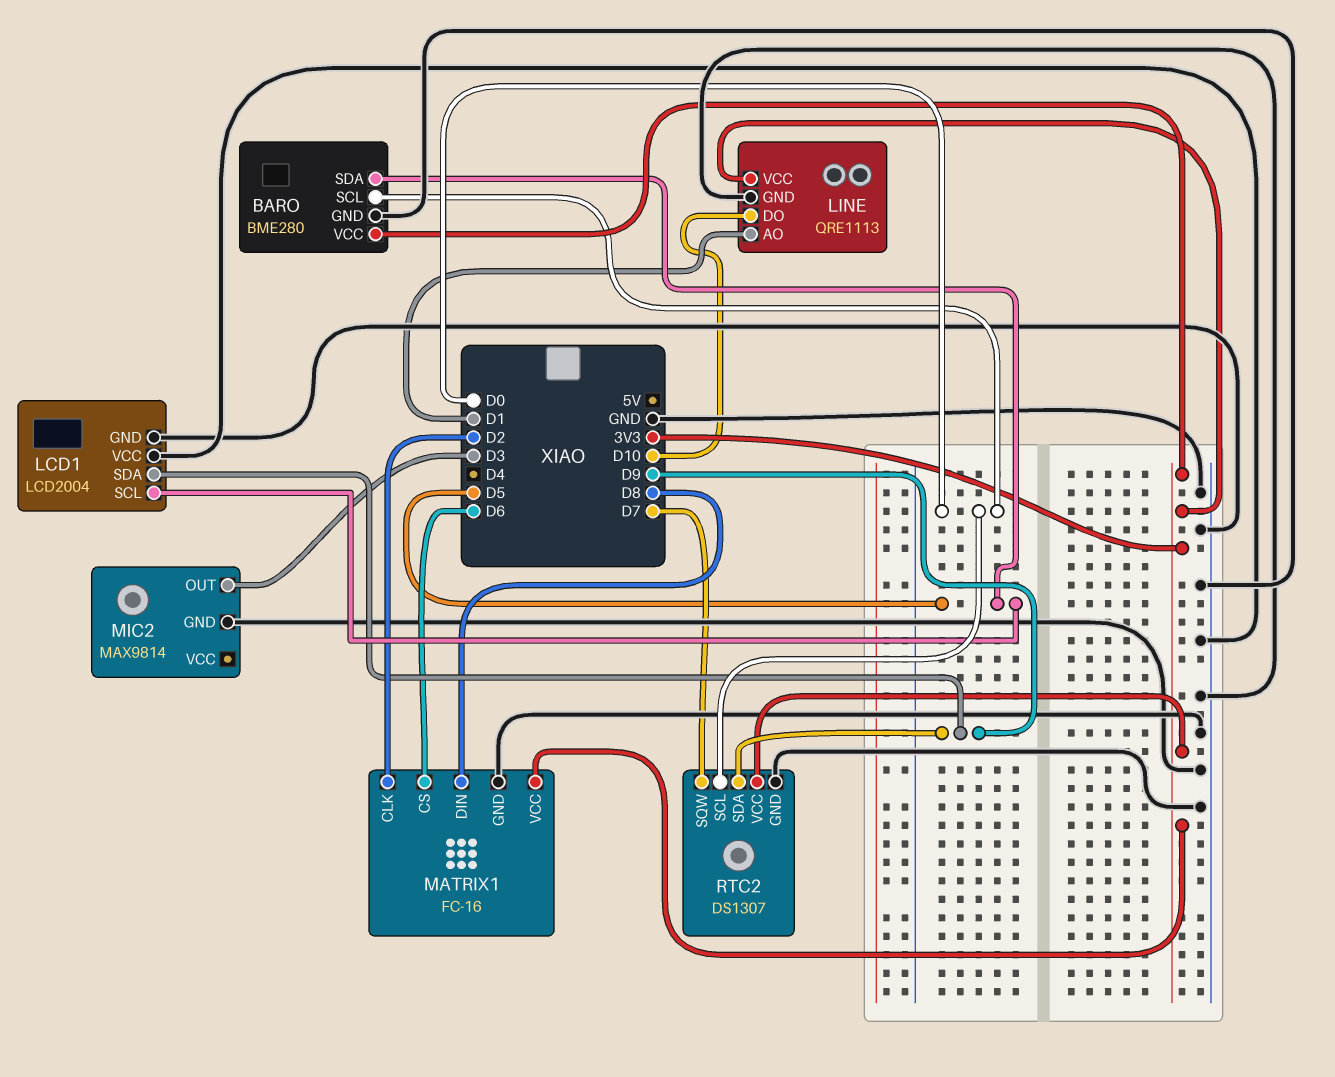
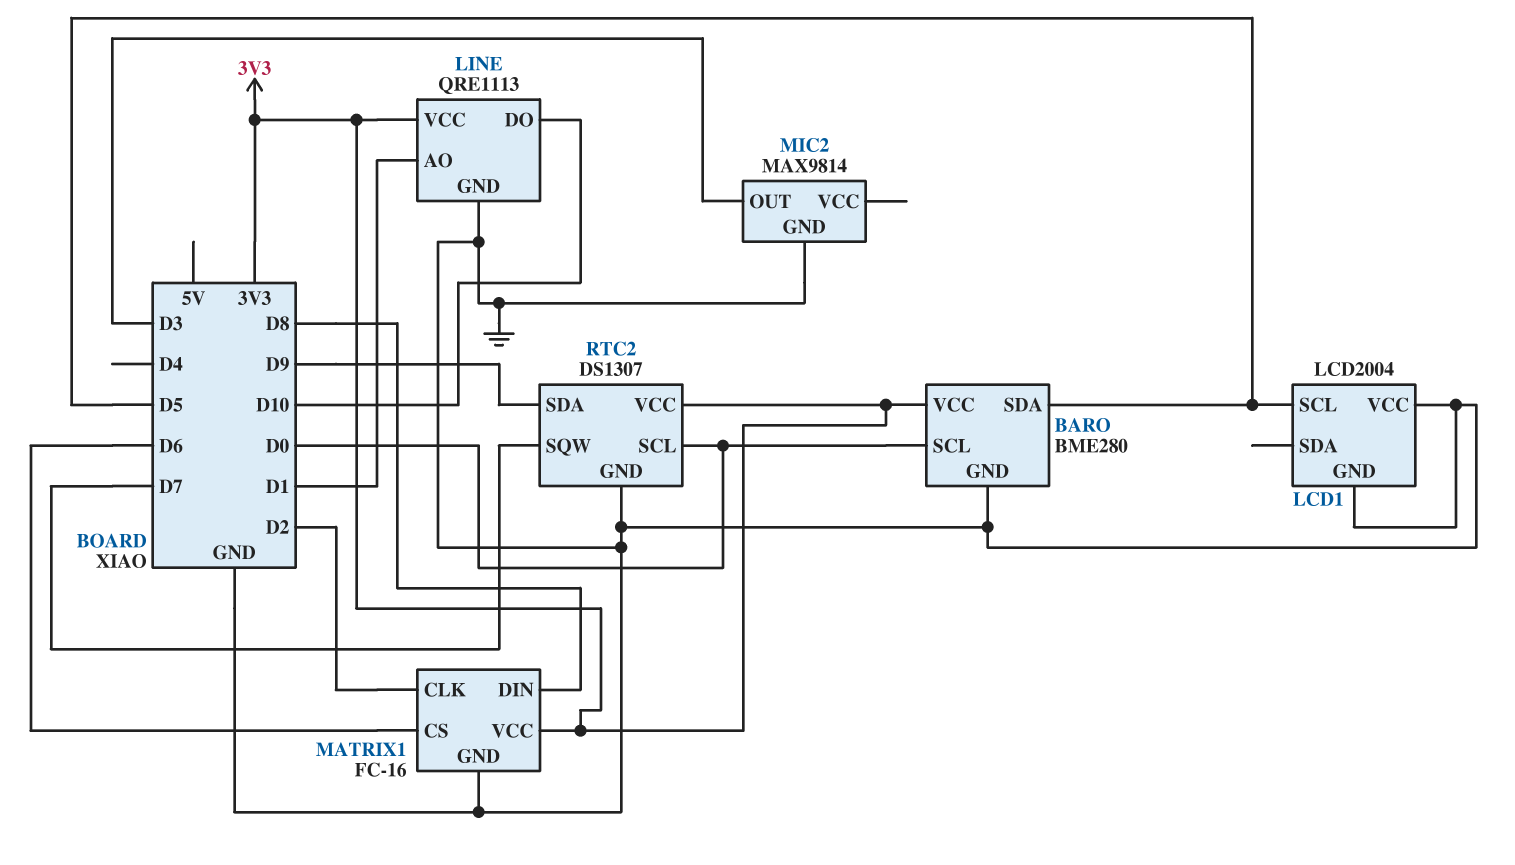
LCD1 pin SDA: D9 -> none

